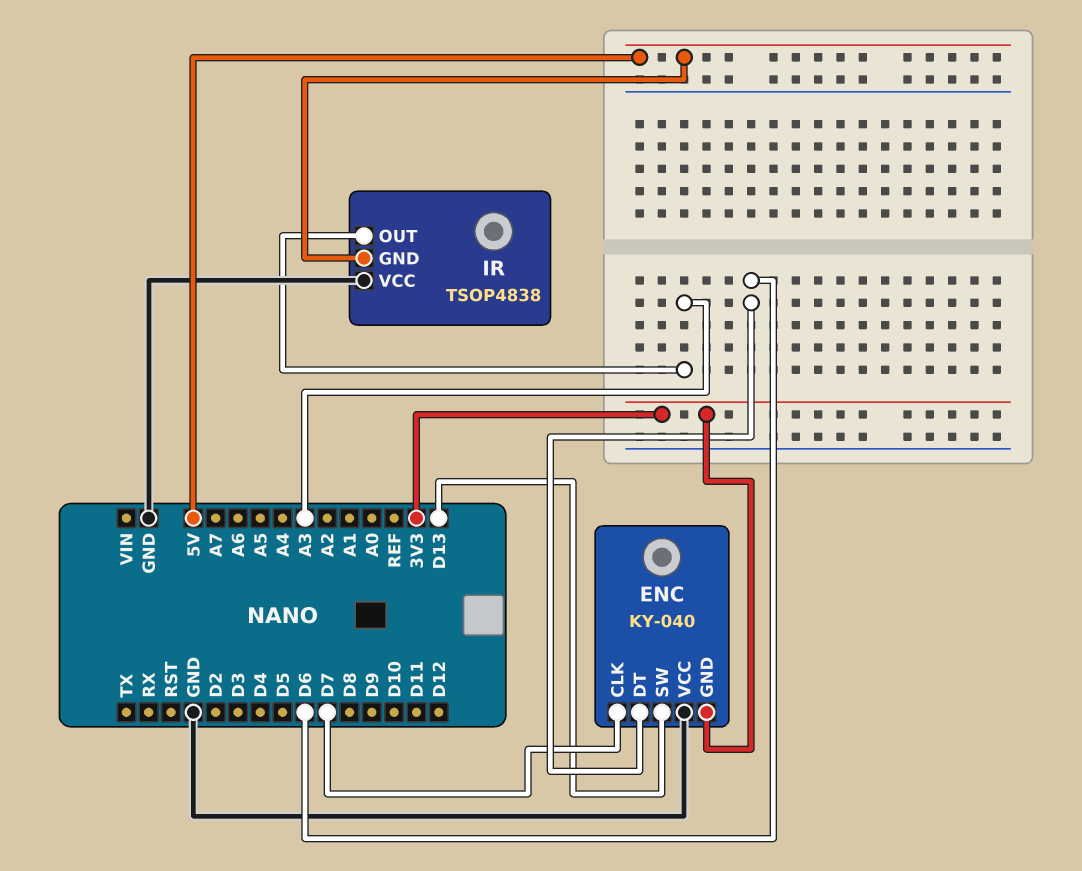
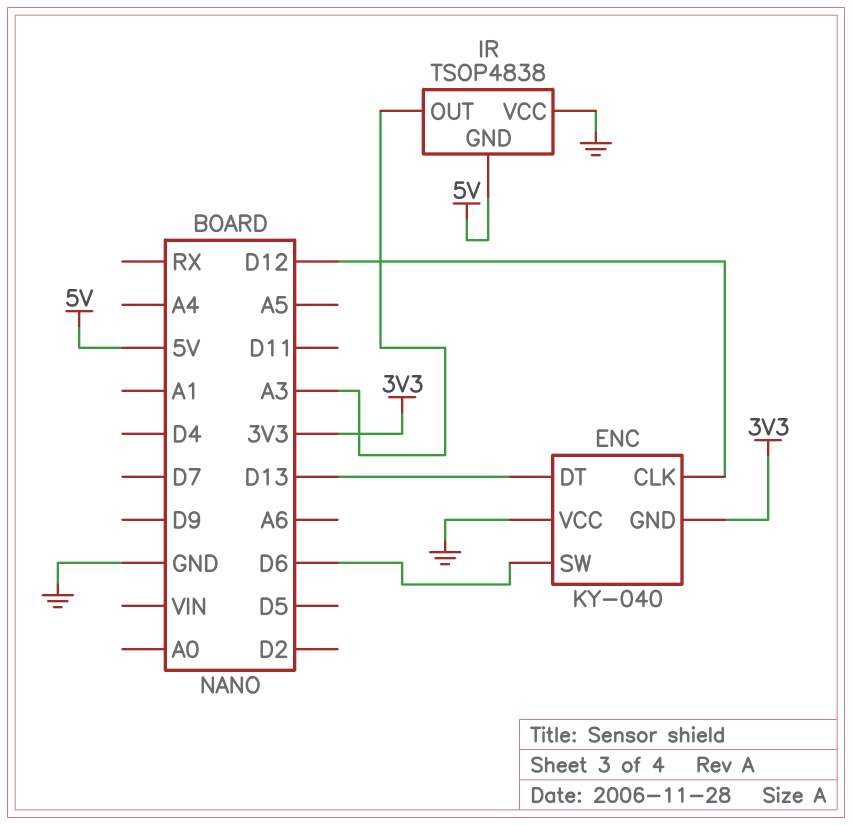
ENC pin CLK: D7 -> D12
ENC pin DT: D6 -> D13
ENC pin SW: D13 -> D6

